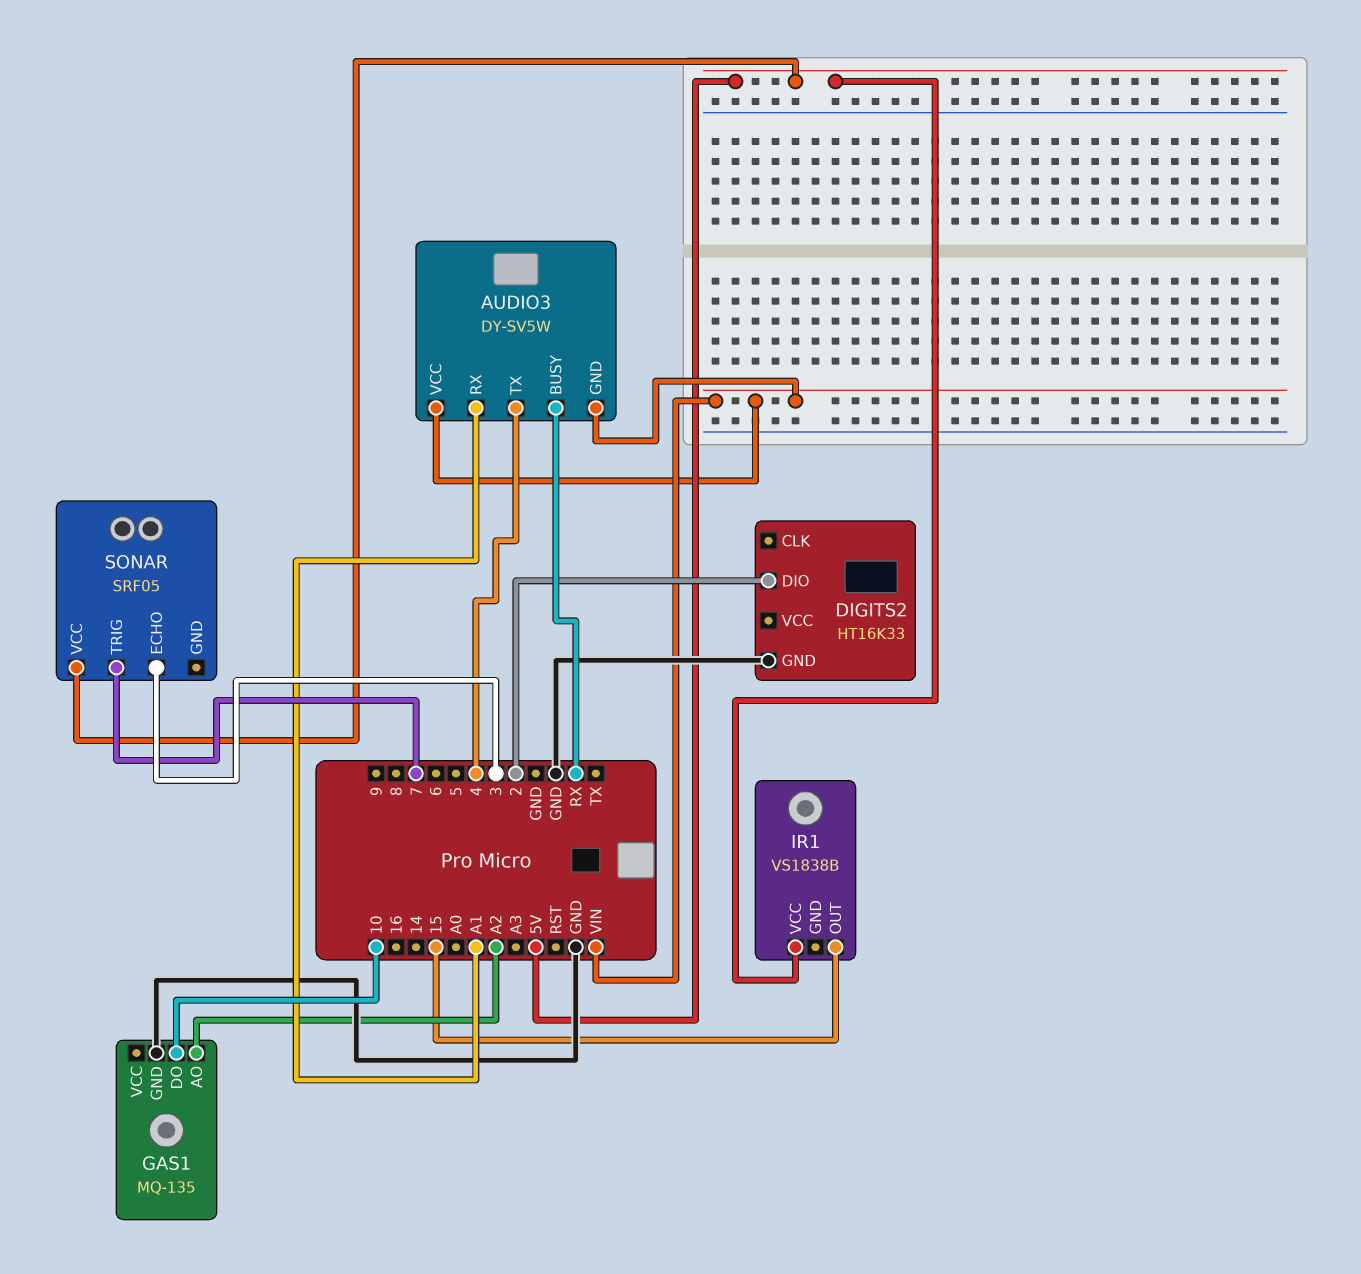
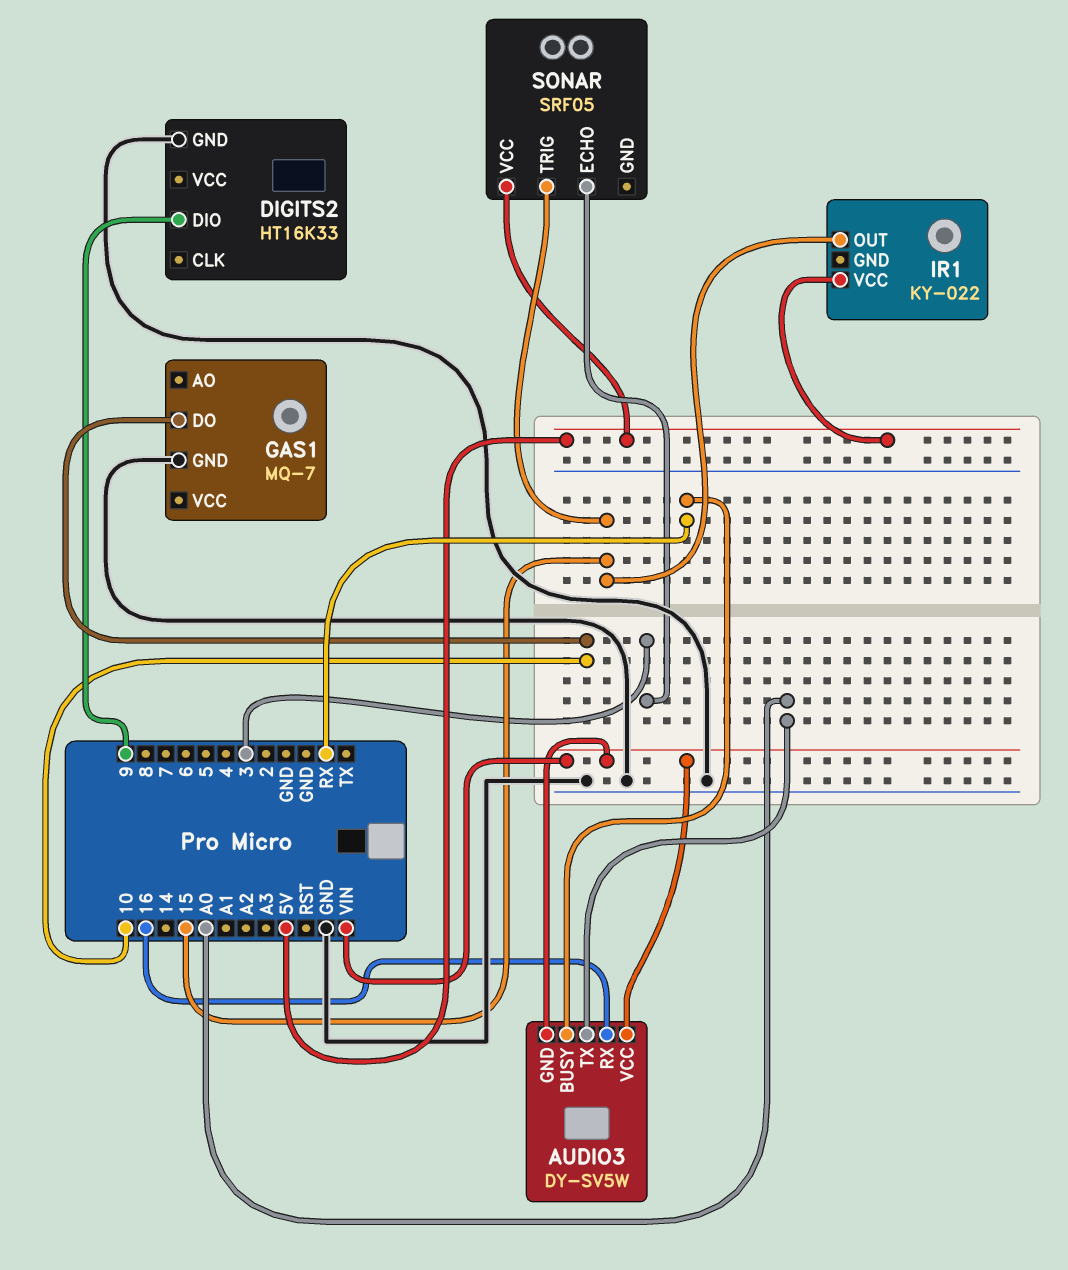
AUDIO3 pin RX: A1 -> 16
AUDIO3 pin TX: 4 -> A0
DIGITS2 pin DIO: 2 -> 9
GAS1: MQ-135 -> MQ-7
GAS1 pin AO: A2 -> none
IR1: VS1838B -> KY-022
SONAR pin TRIG: 7 -> 15

